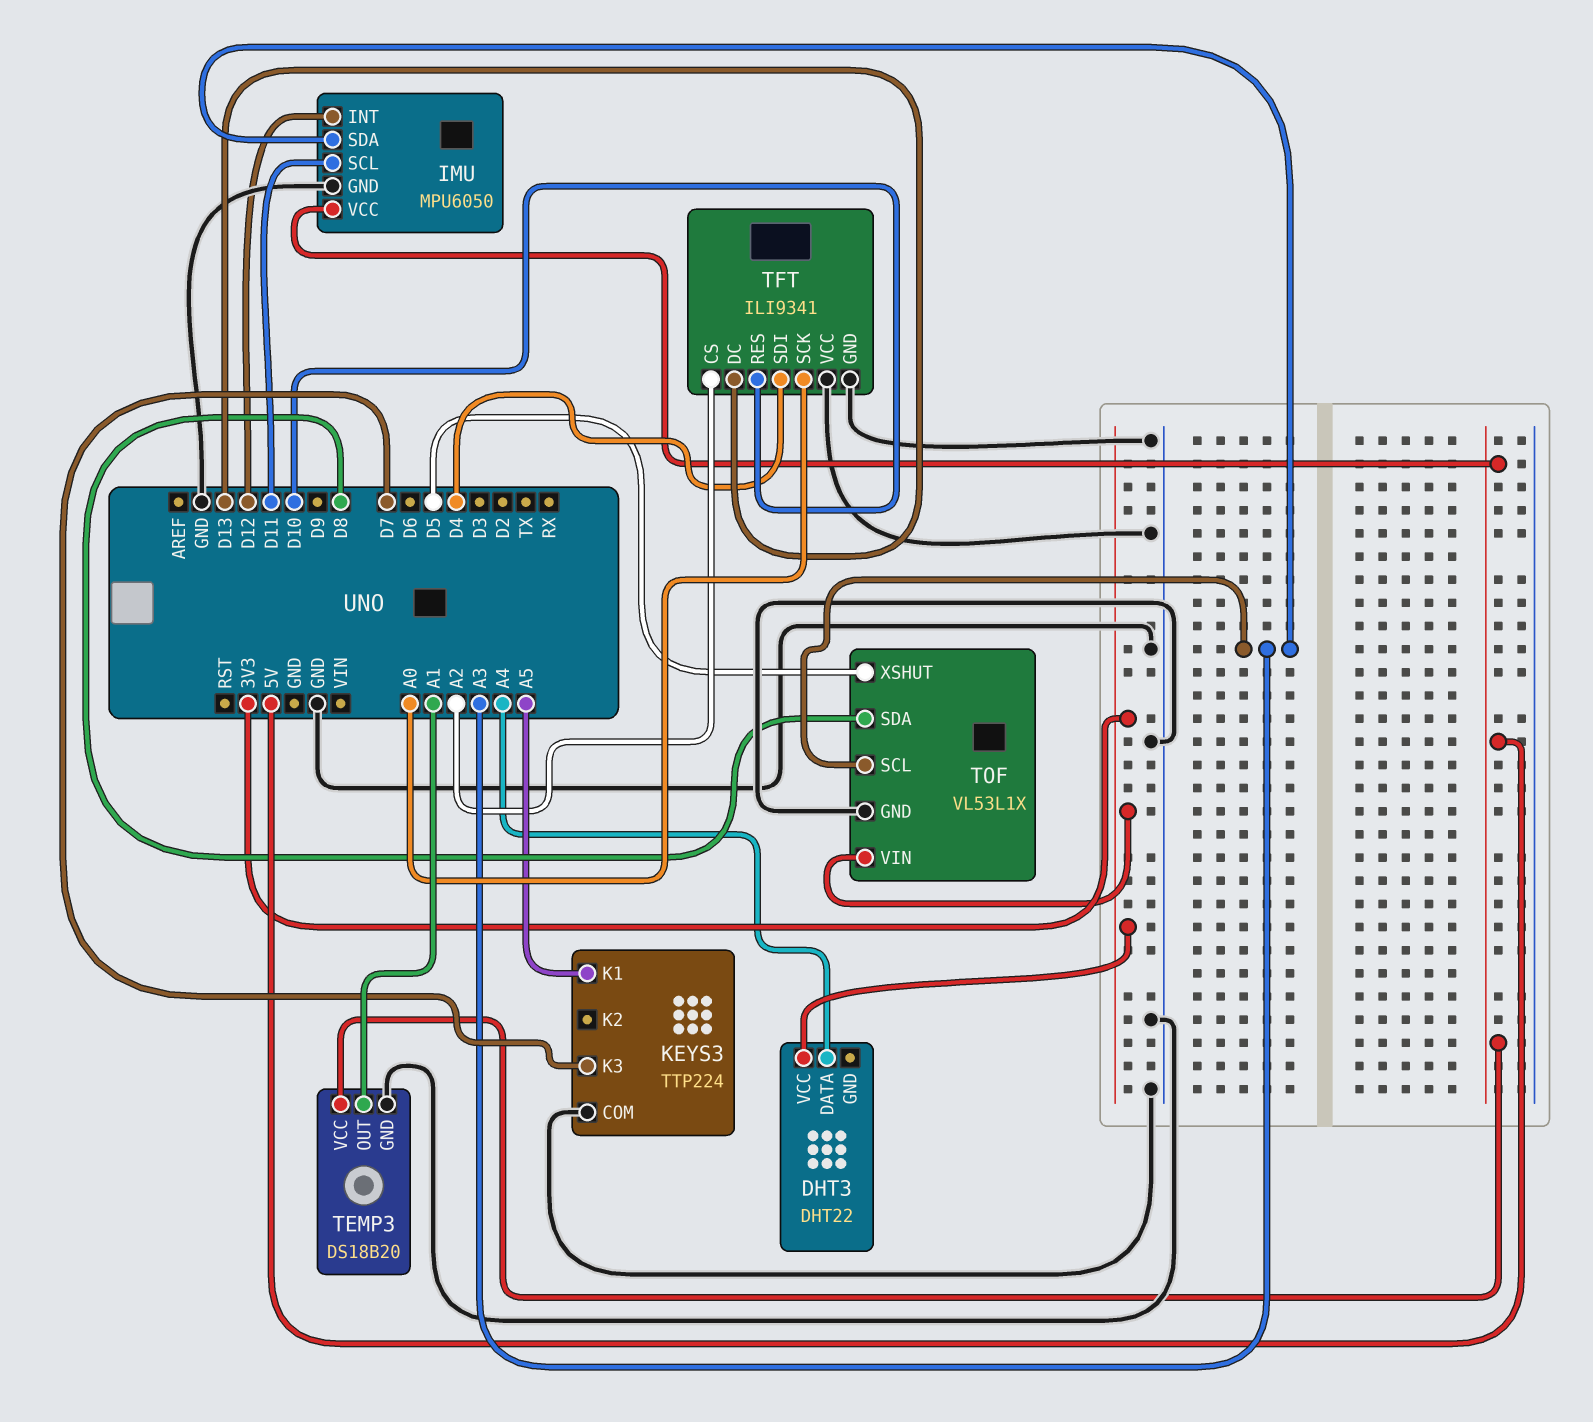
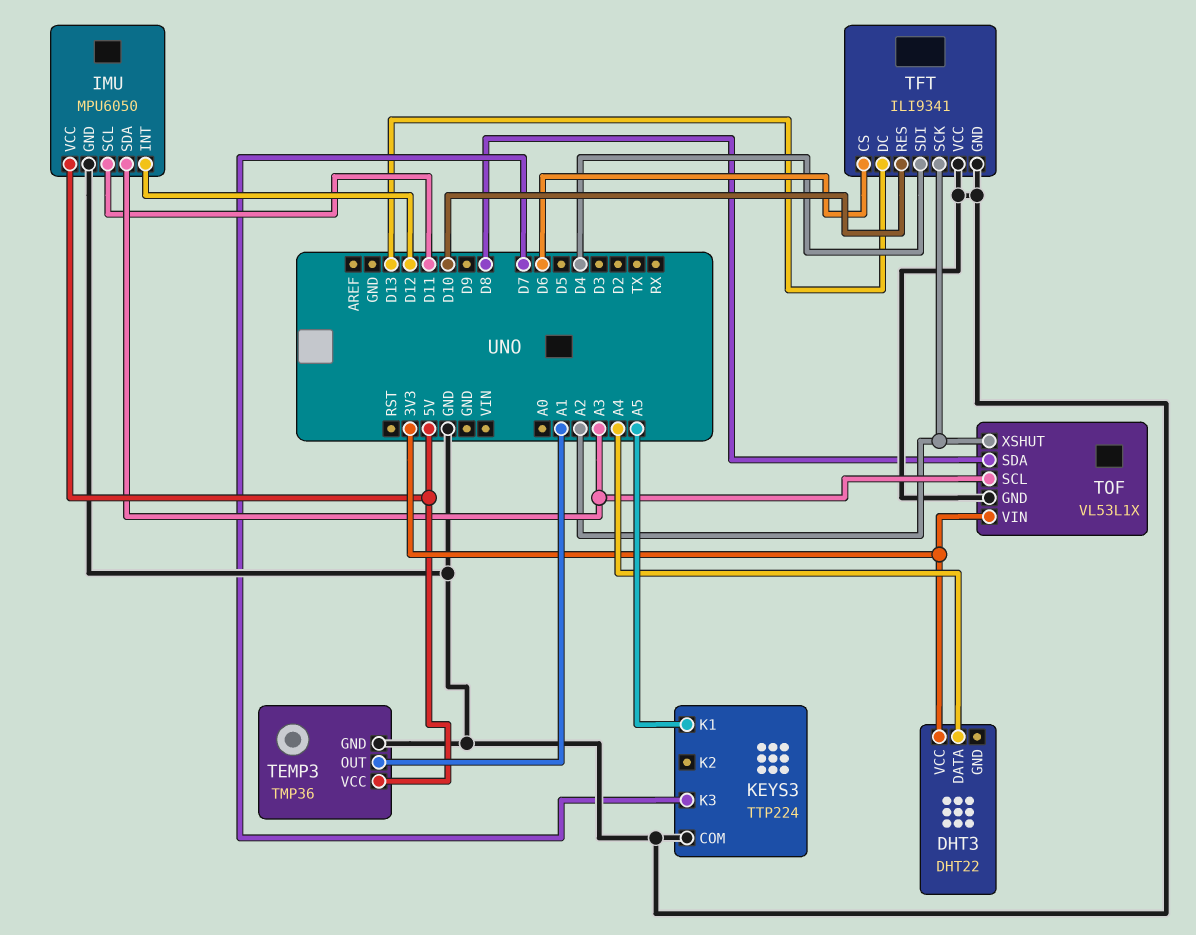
TEMP3: DS18B20 -> TMP36
TFT pin CS: A2 -> D6
TFT pin SCK: A0 -> A2
TOF pin XSHUT: D5 -> A2

